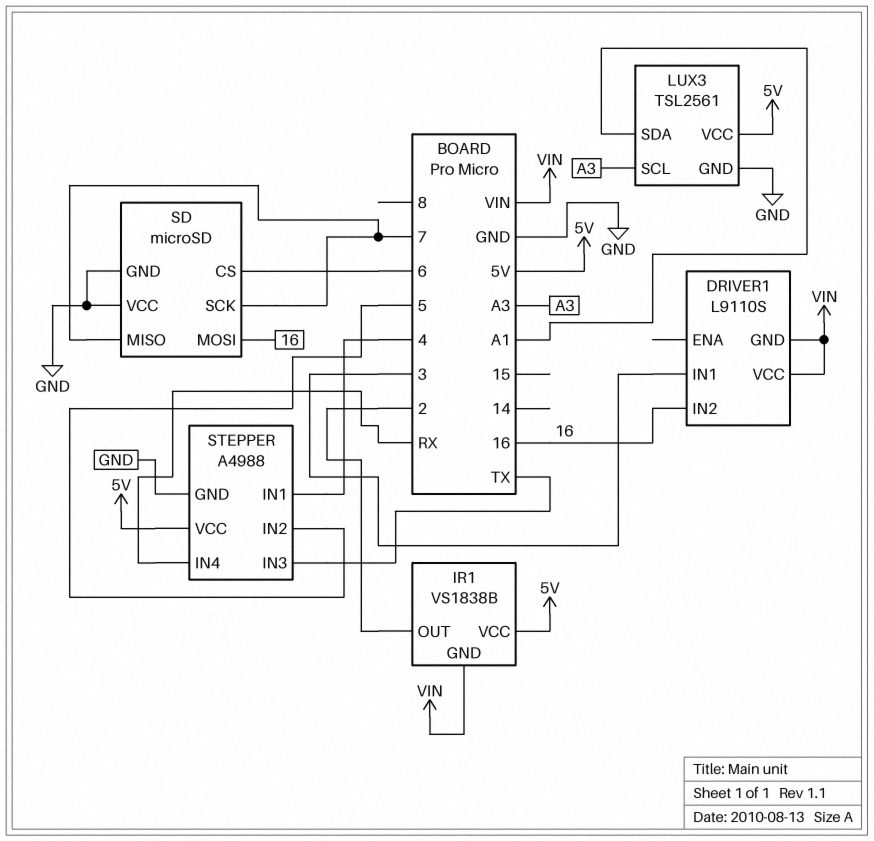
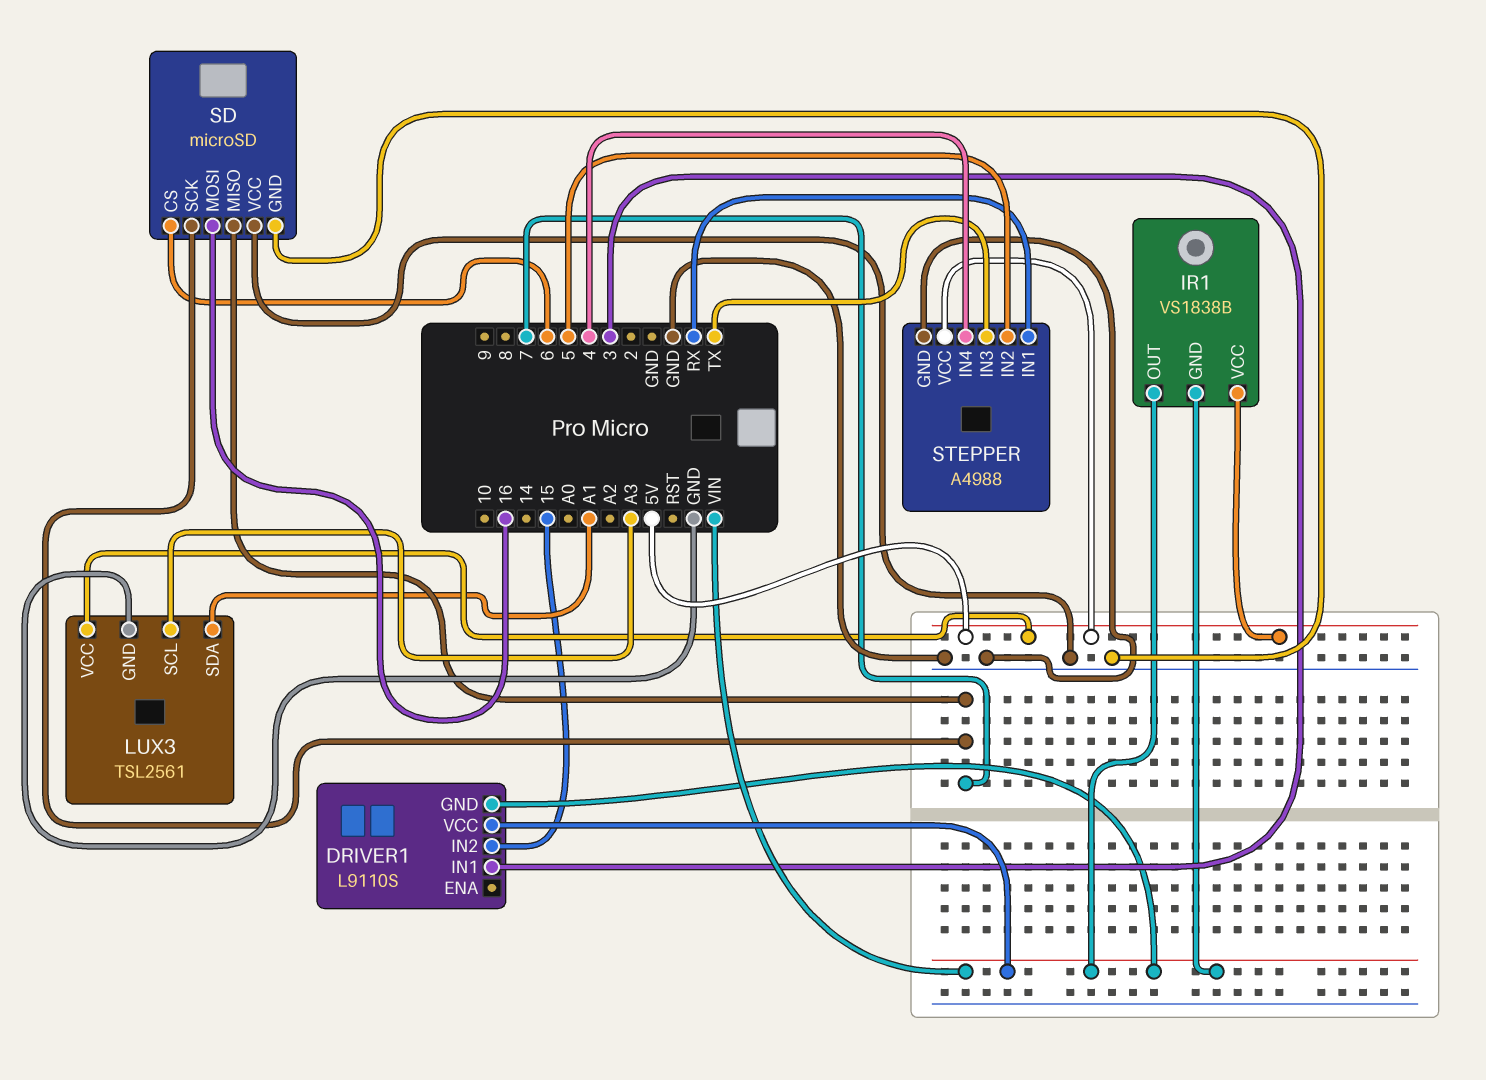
DRIVER1 pin IN2: 16 -> 15
IR1 pin OUT: 2 -> VIN
STEPPER pin IN1: 4 -> RX
STEPPER pin IN4: RX -> 4

